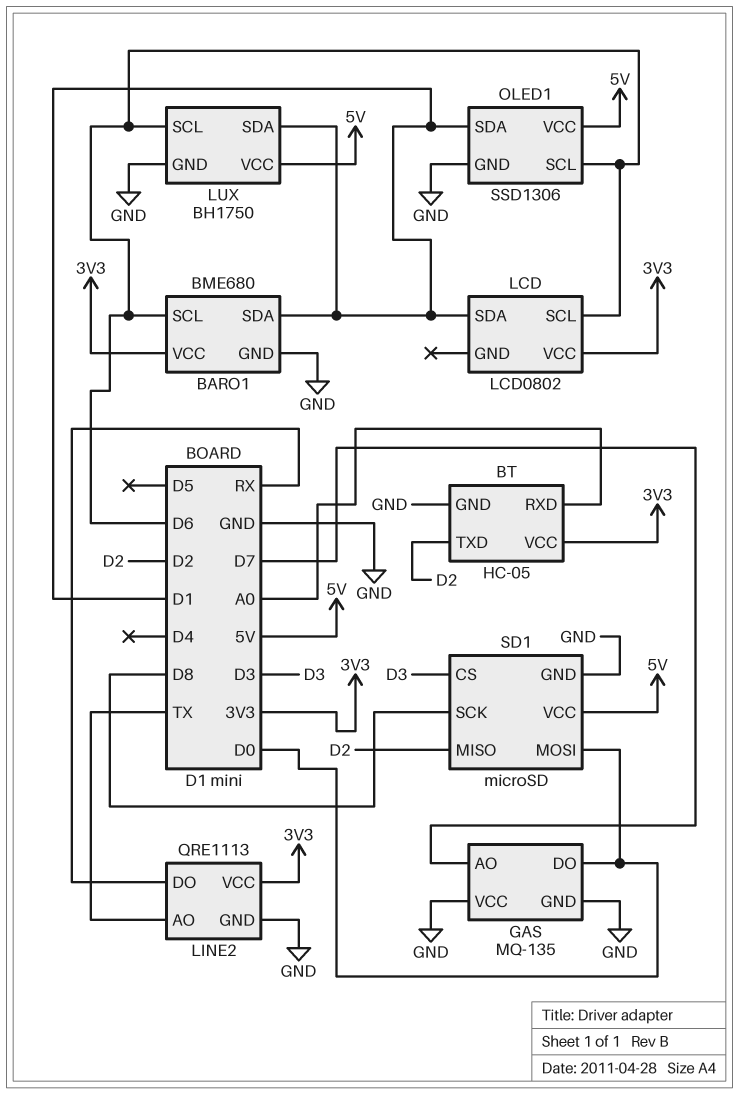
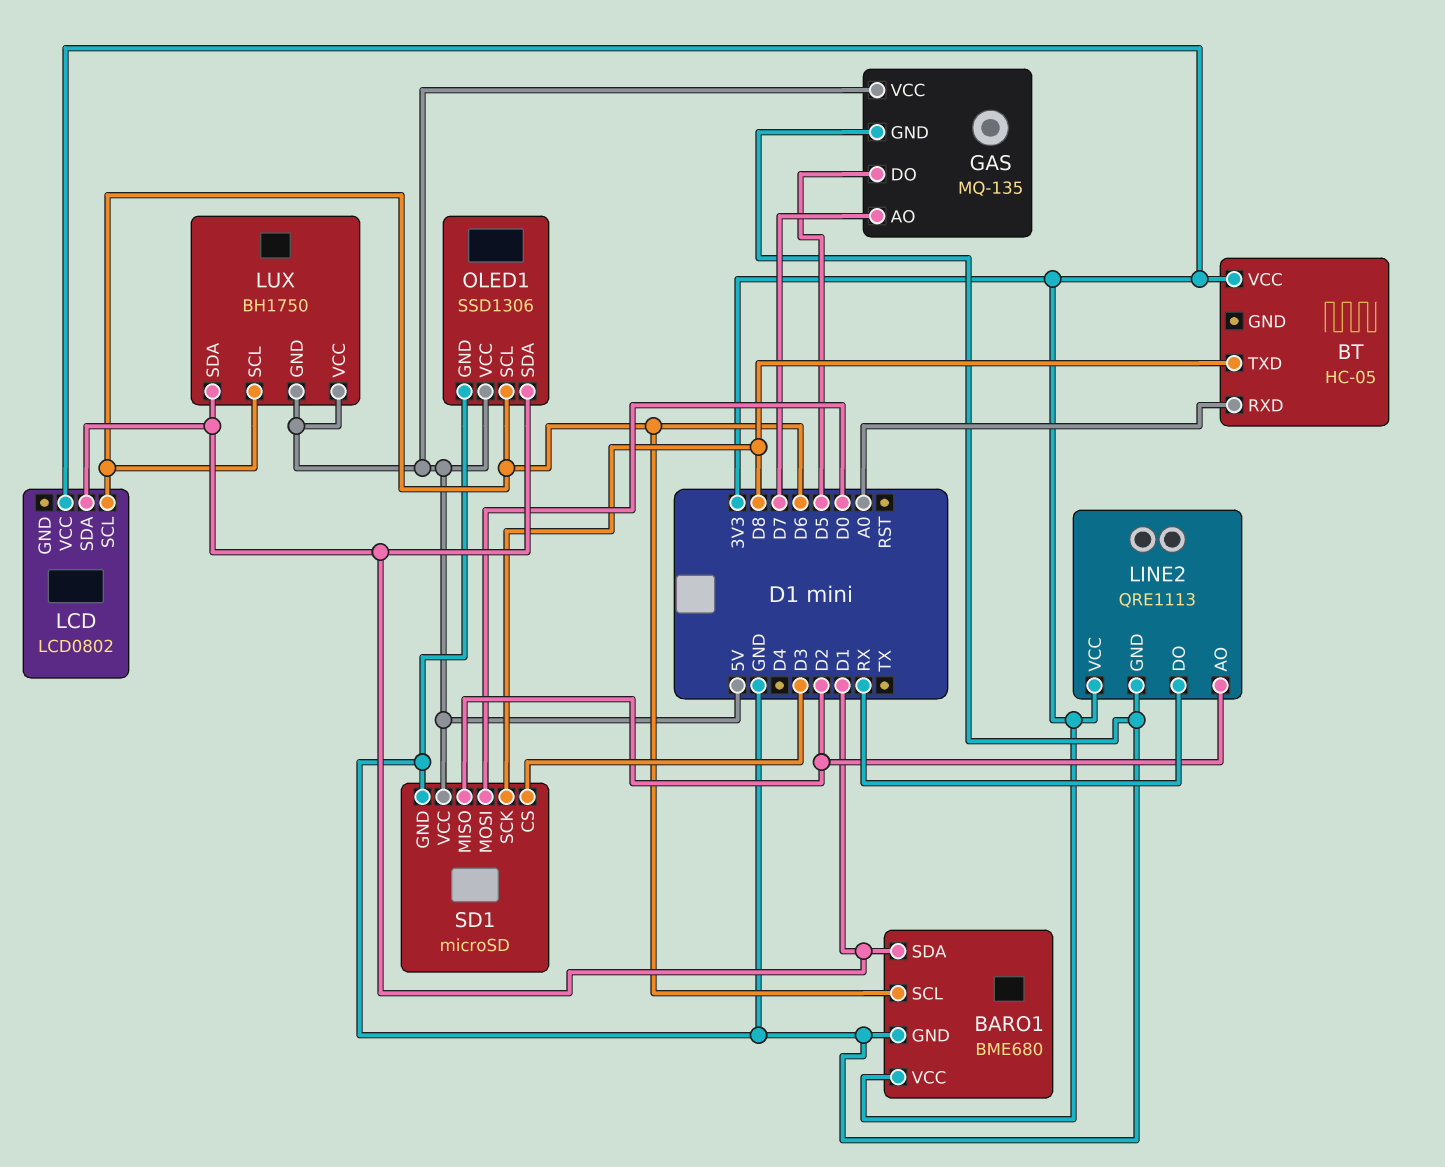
BT pin GND: GND -> none
BT pin TXD: D2 -> D8
GAS pin DO: D0 -> D5
GAS pin VCC: GND -> 5V
LINE2 pin AO: TX -> D2
LUX pin GND: GND -> 5V

